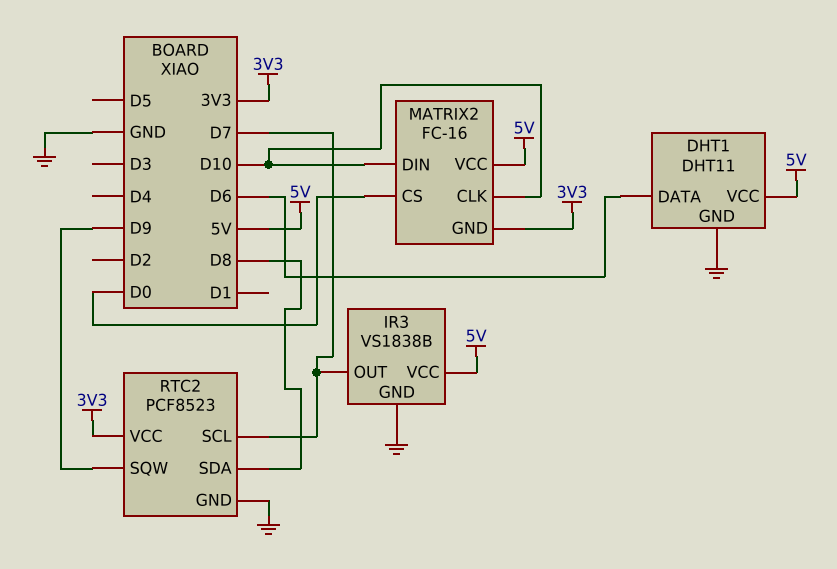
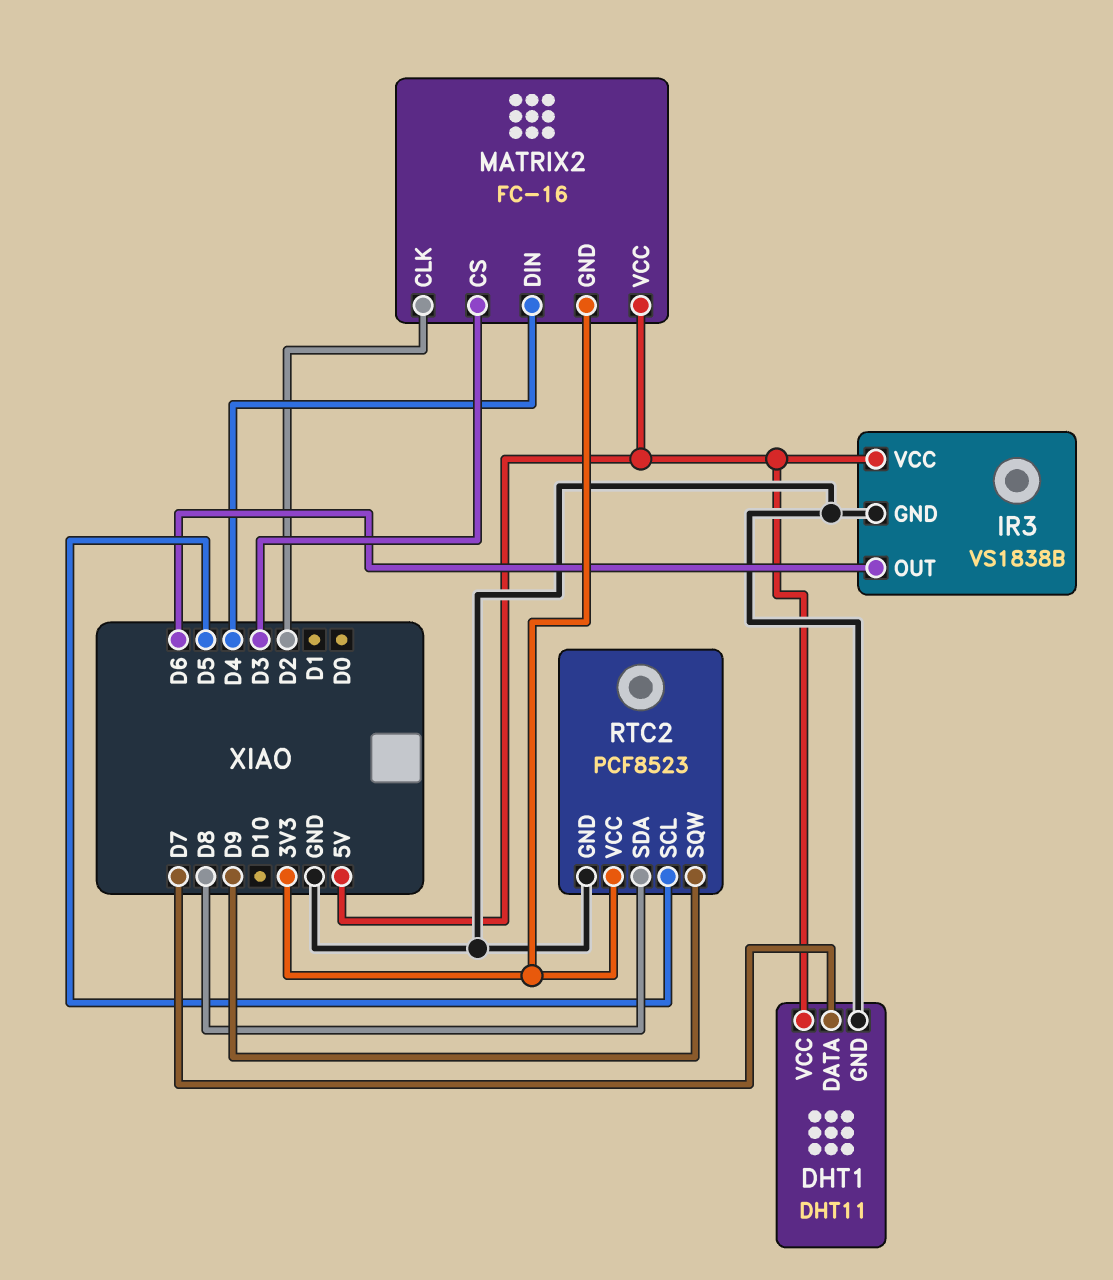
DHT1 pin DATA: D6 -> D7
IR3 pin OUT: D7 -> D6
MATRIX2 pin CLK: D10 -> D2
MATRIX2 pin CS: D0 -> D3
MATRIX2 pin DIN: D10 -> D4
RTC2 pin SCL: D7 -> D5

